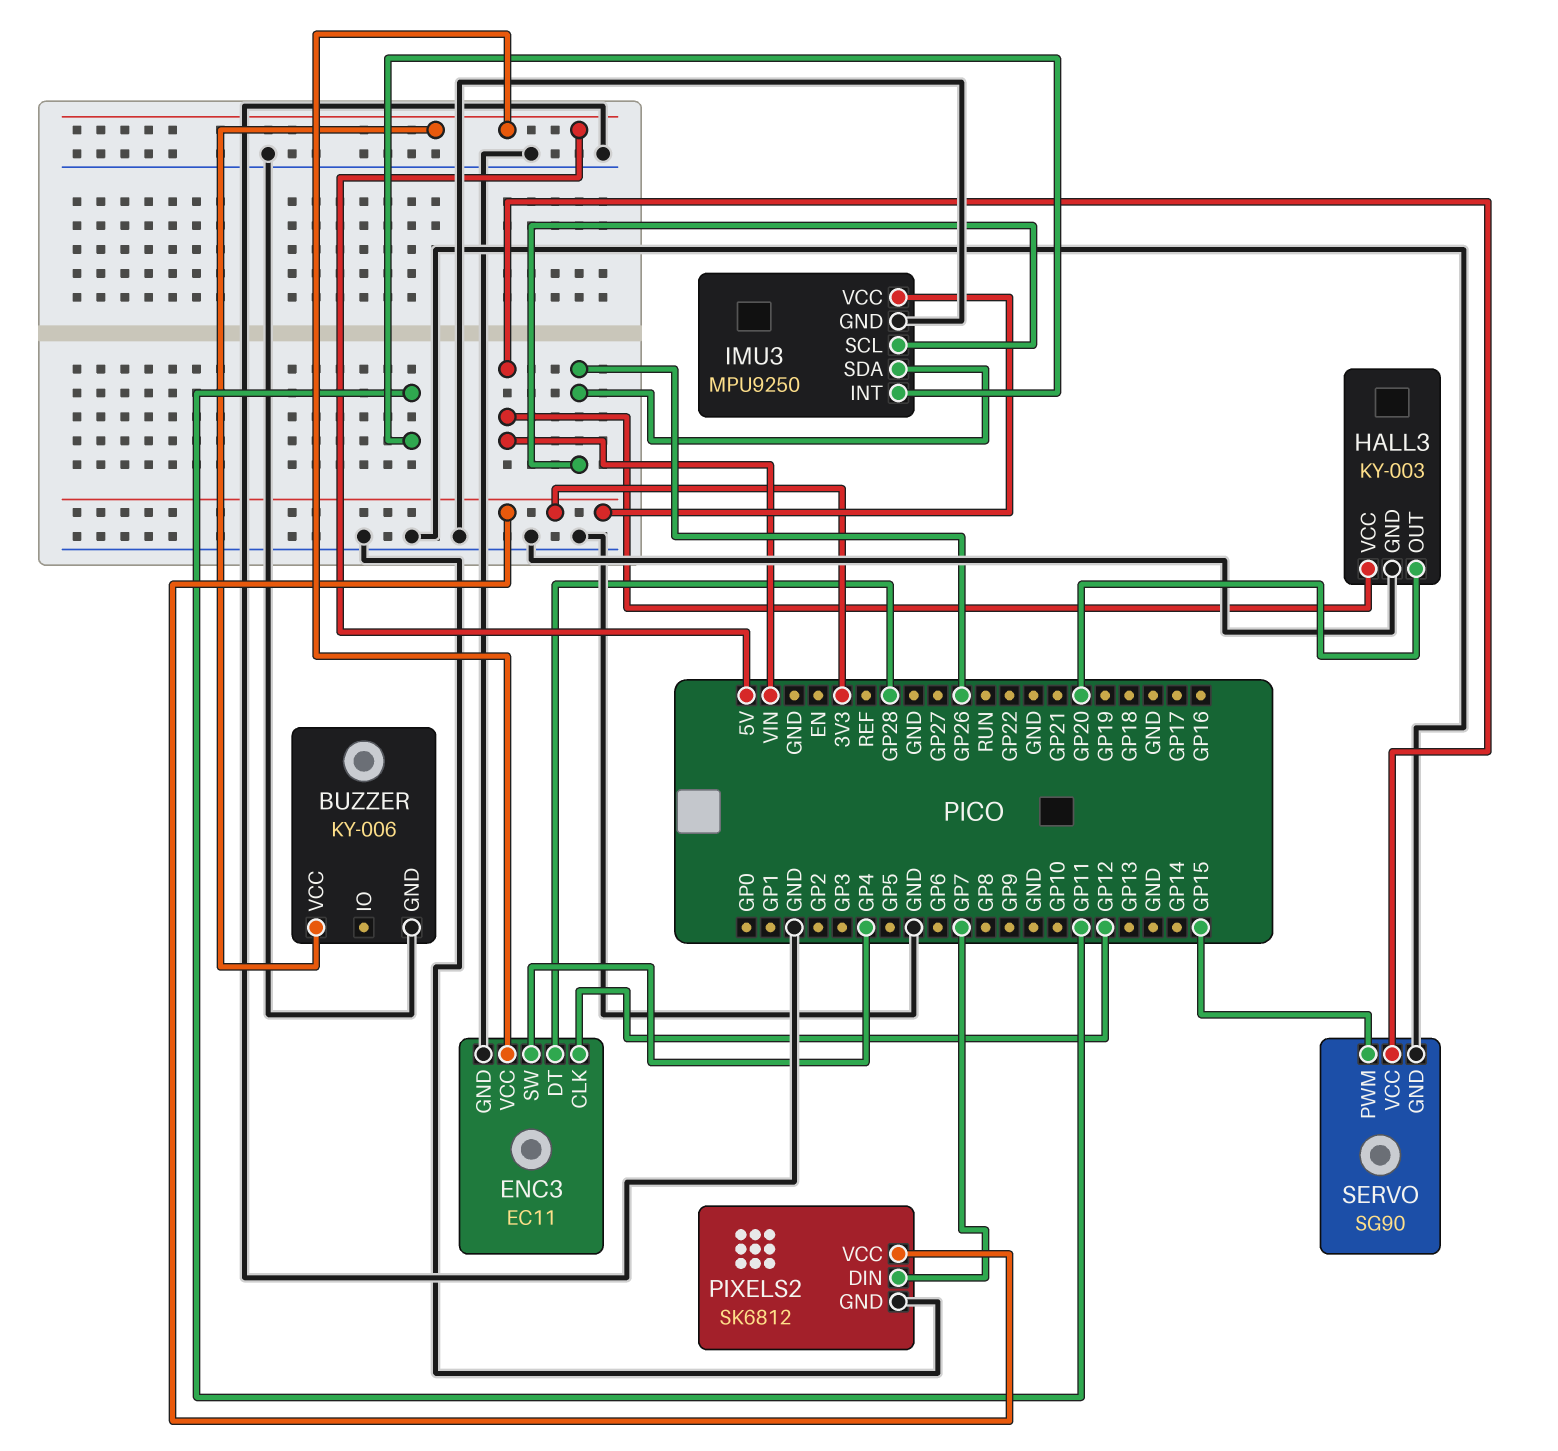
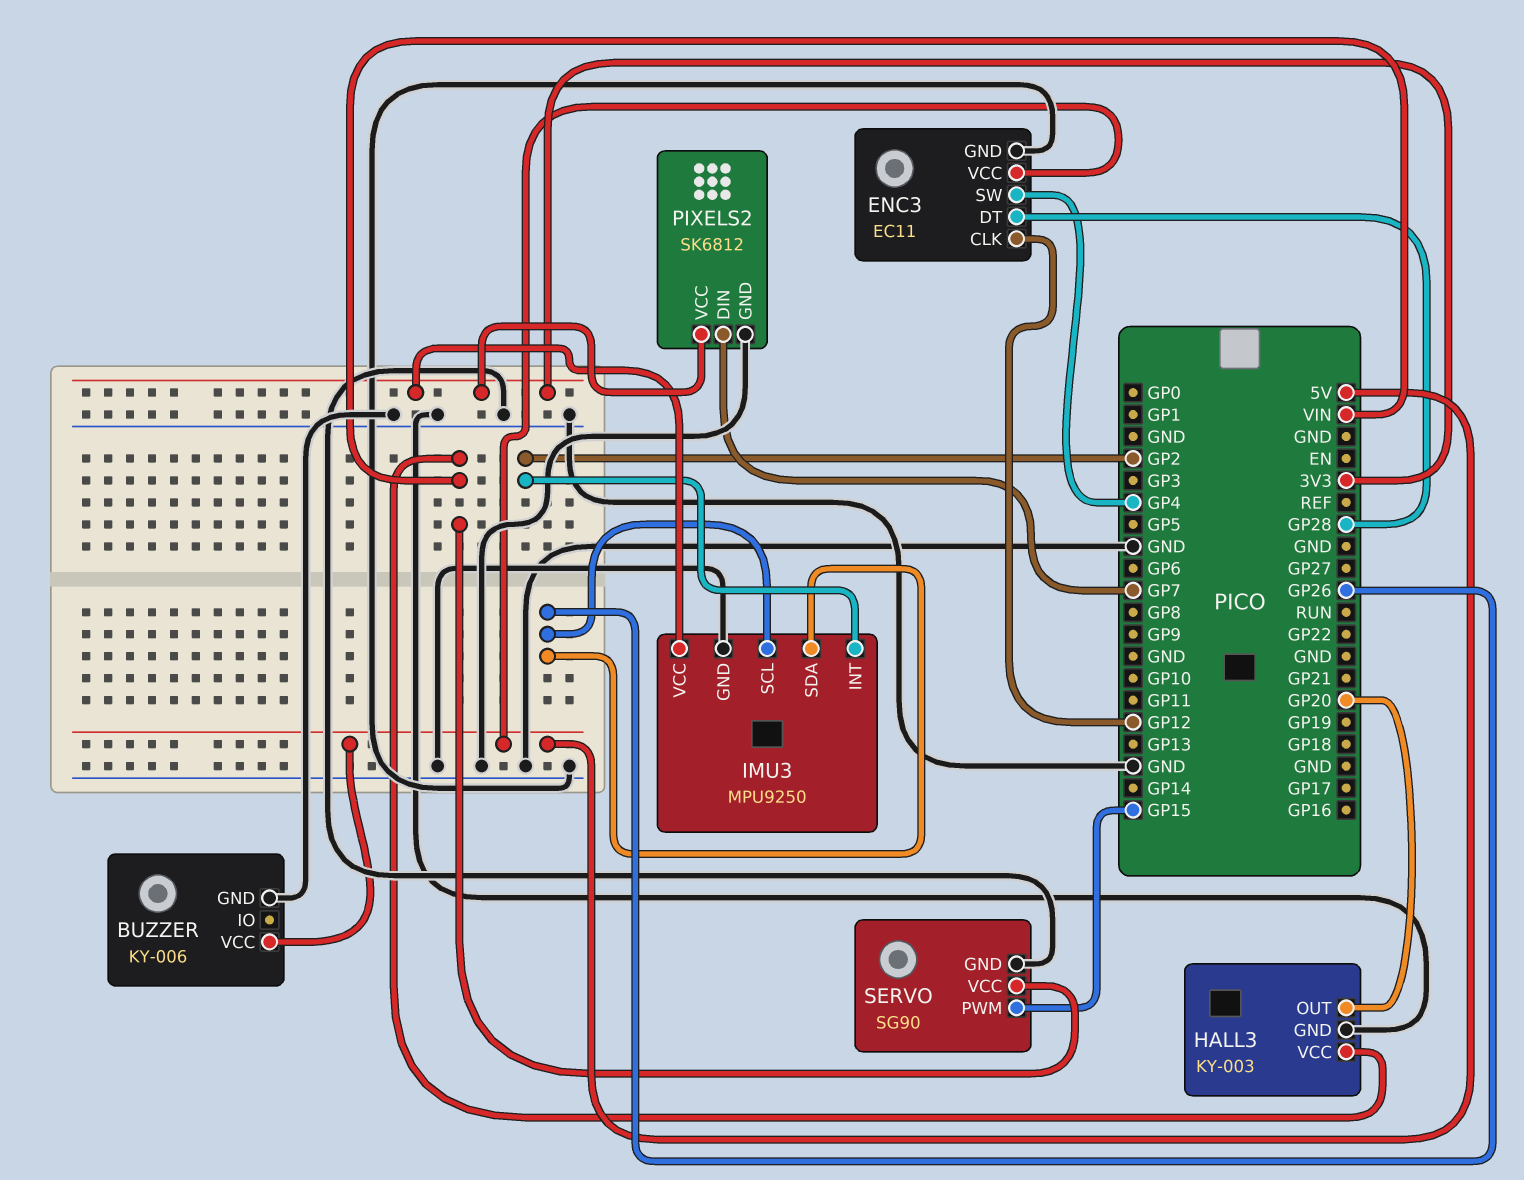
IMU3 pin INT: GP11 -> GP2

